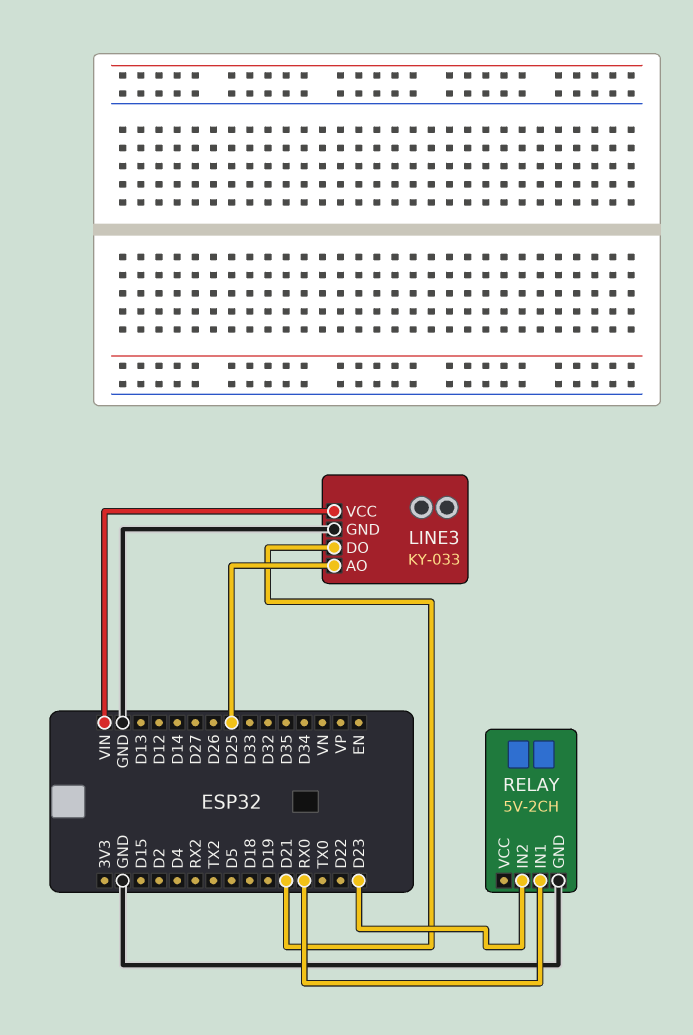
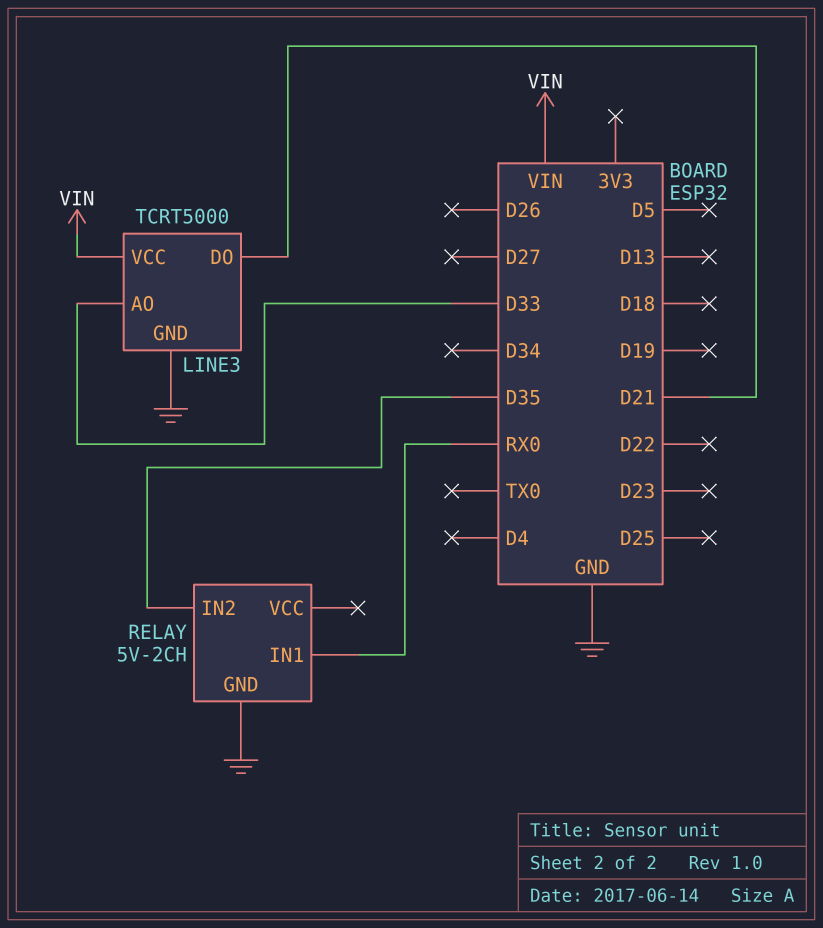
LINE3: KY-033 -> TCRT5000
LINE3 pin AO: D25 -> D33
RELAY pin IN2: D23 -> D35

